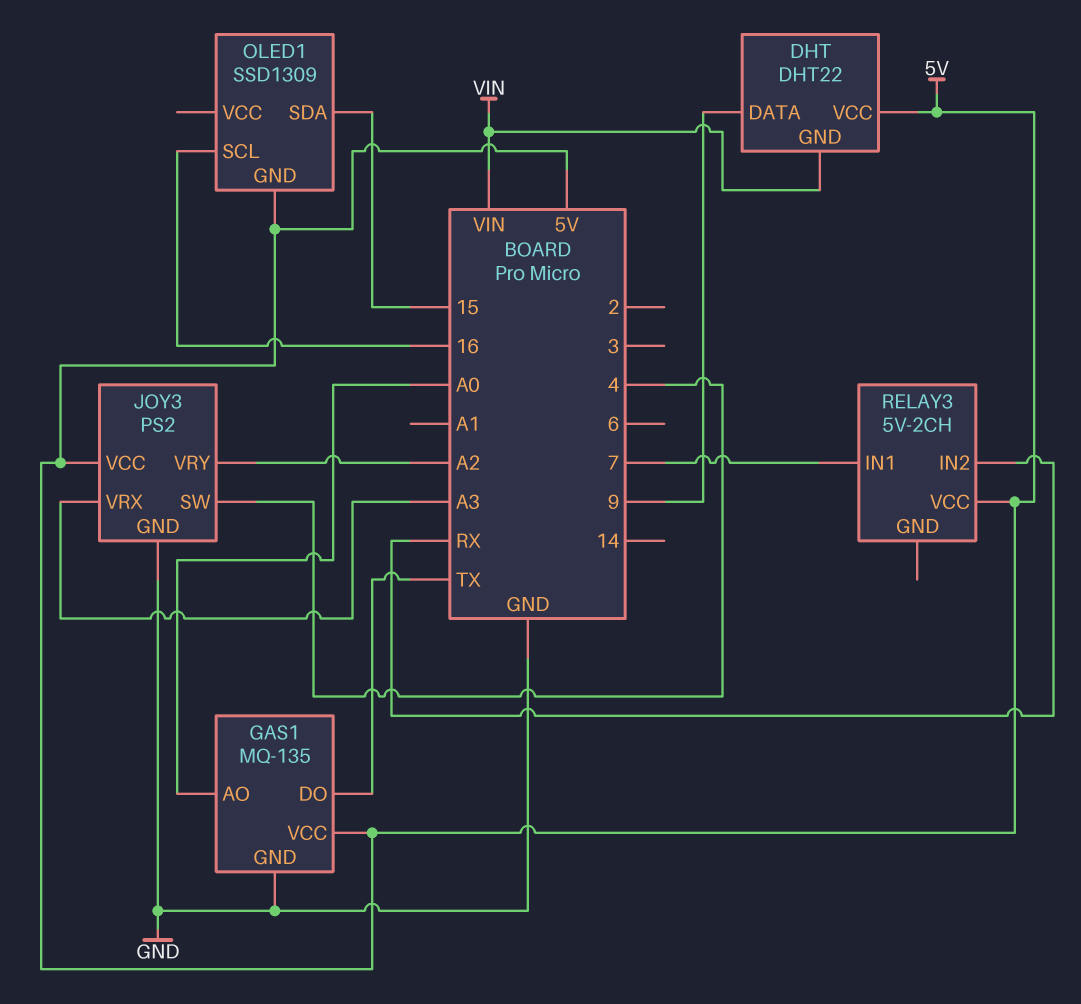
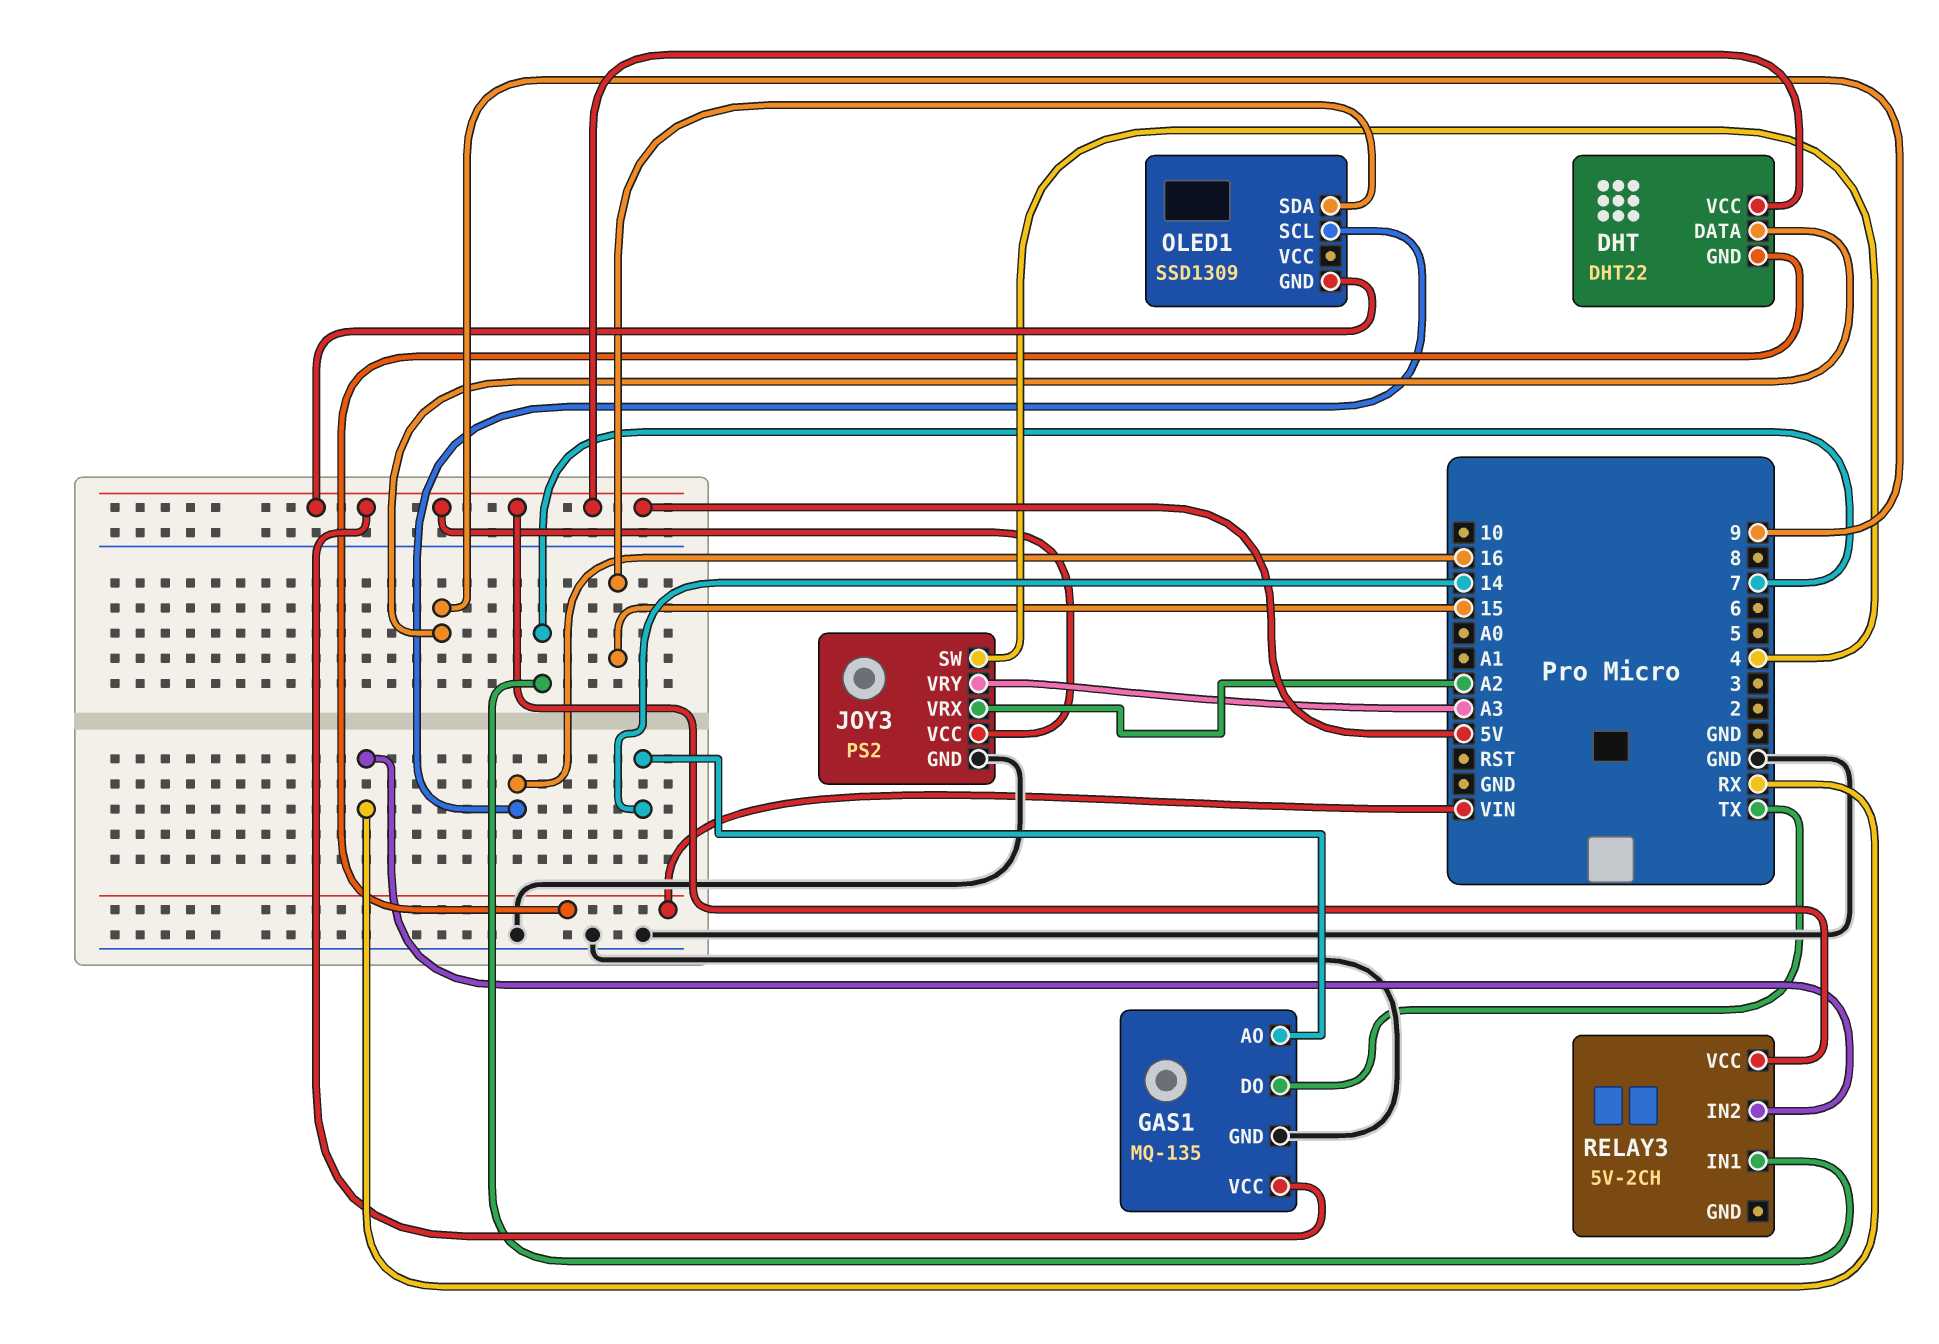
GAS1 pin AO: A0 -> 14
JOY3 pin VRX: A3 -> A2
JOY3 pin VRY: A2 -> A3

